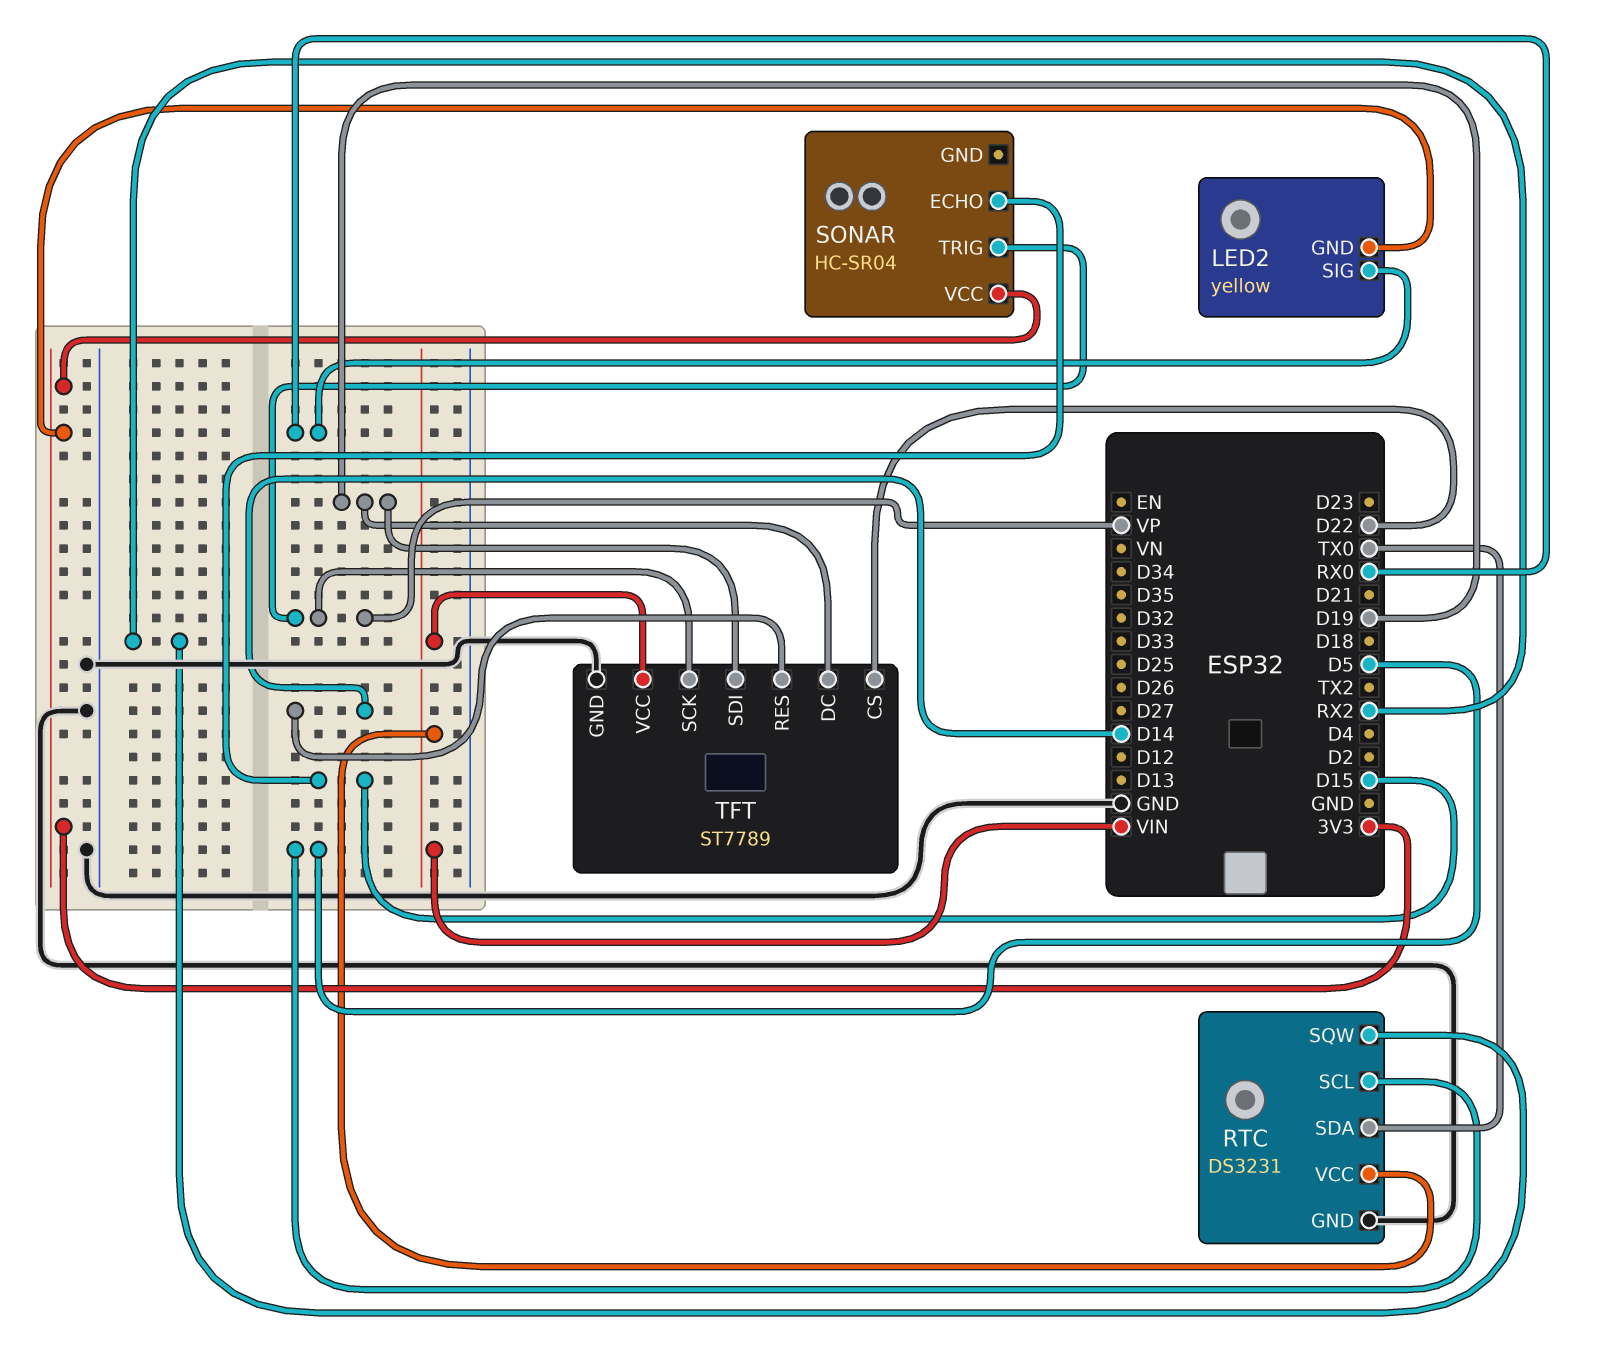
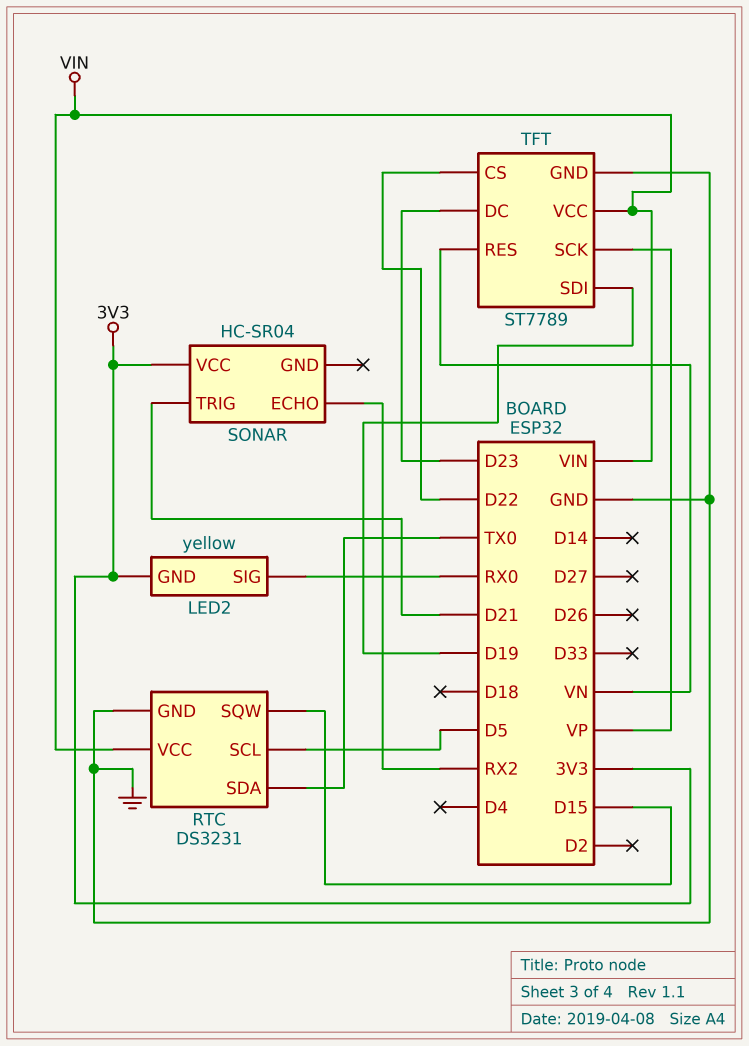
RTC pin SQW: RX2 -> D15
SONAR pin ECHO: D15 -> RX2
SONAR pin TRIG: VP -> D21
TFT pin DC: D19 -> D23
TFT pin RES: D14 -> VN

